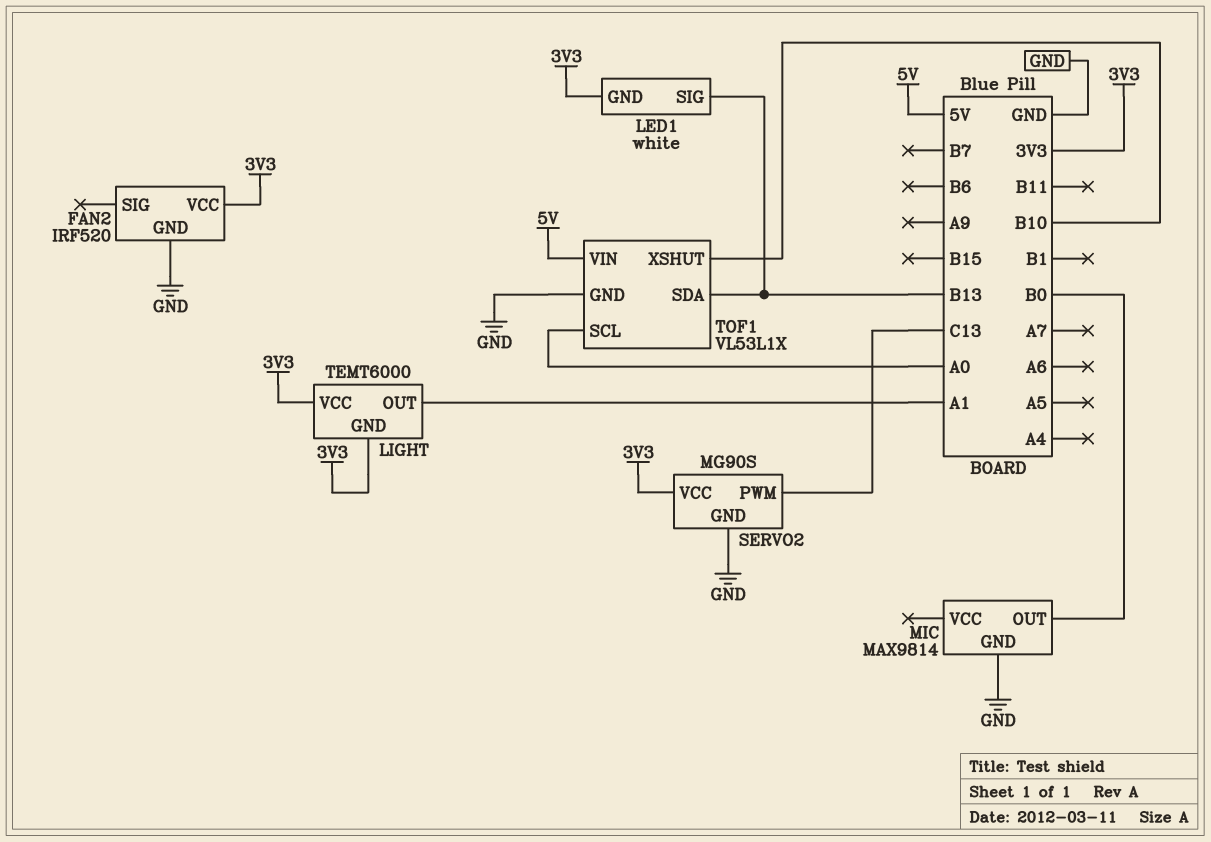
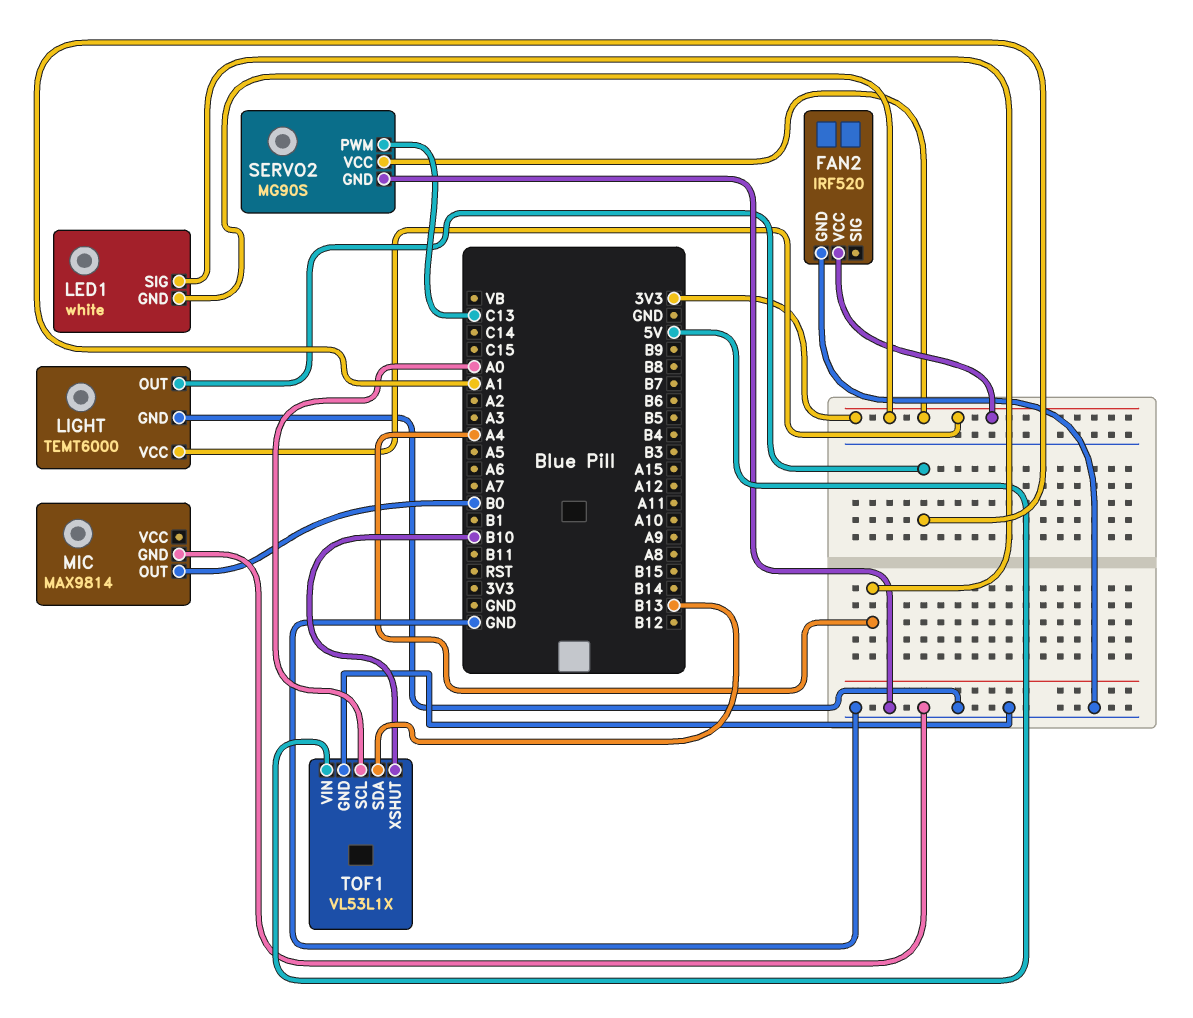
LED1 pin SIG: B13 -> A4
LIGHT pin GND: 3V3 -> GND

